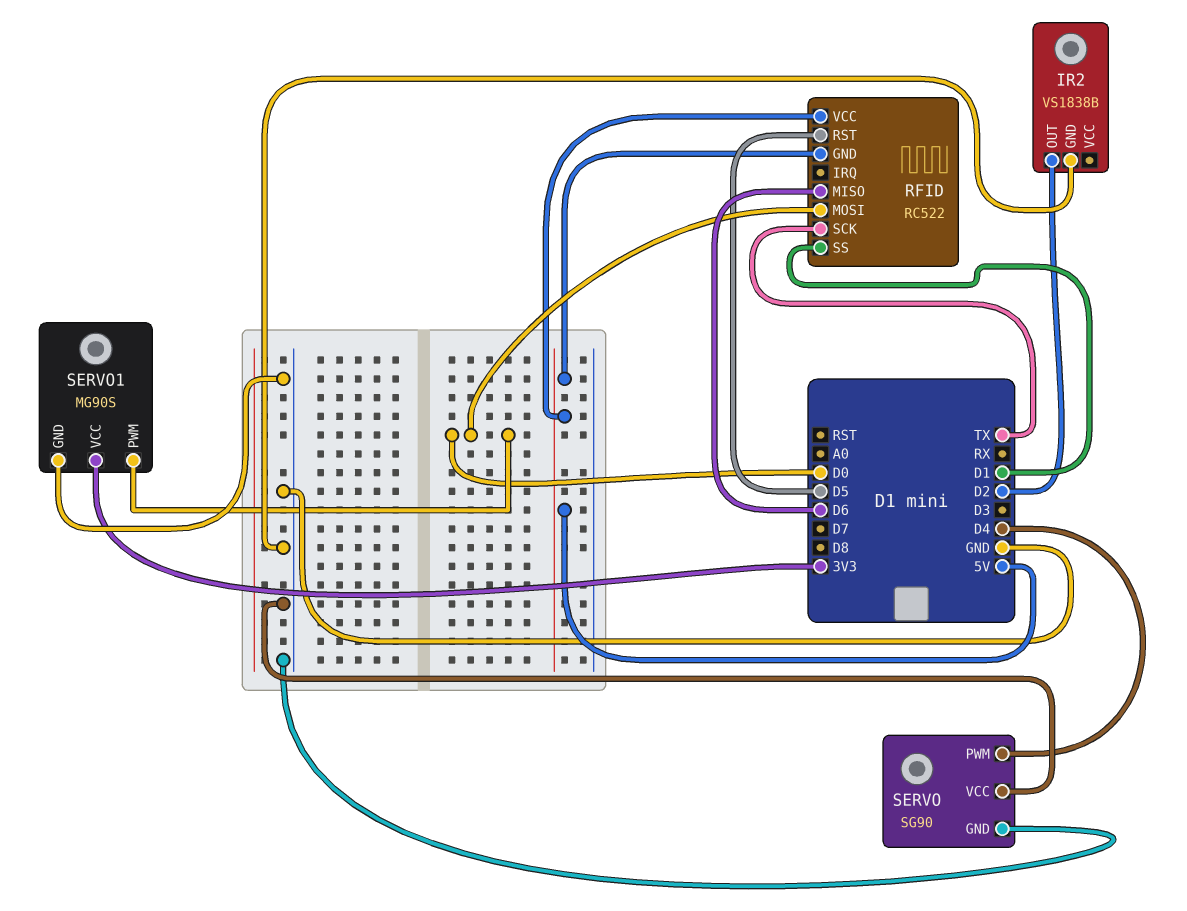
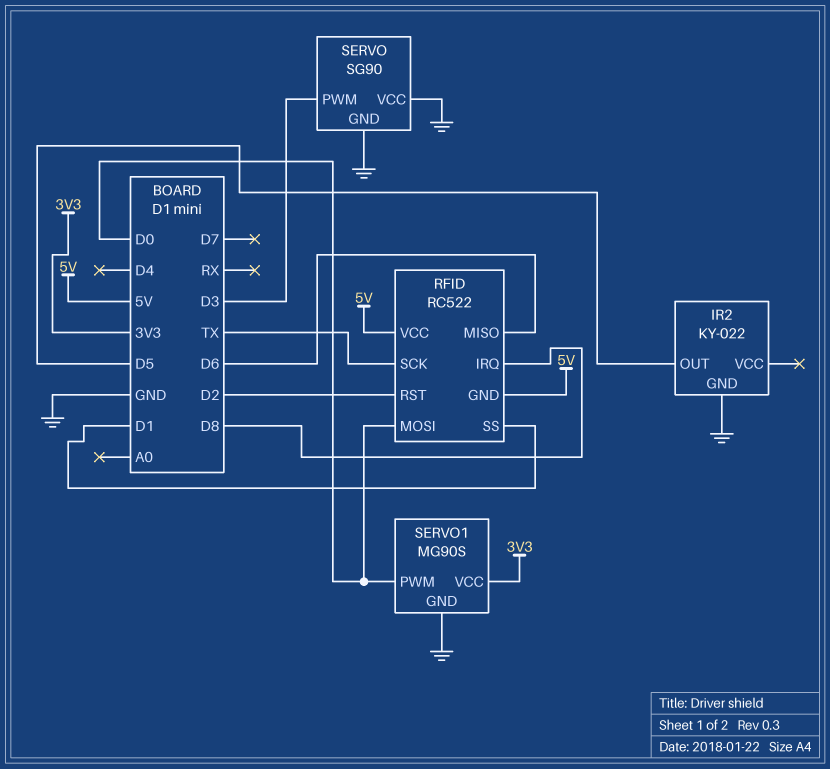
IR2: VS1838B -> KY-022
IR2 pin OUT: D2 -> D5
RFID pin IRQ: none -> D8
RFID pin RST: D5 -> D2
SERVO pin PWM: D4 -> D3

